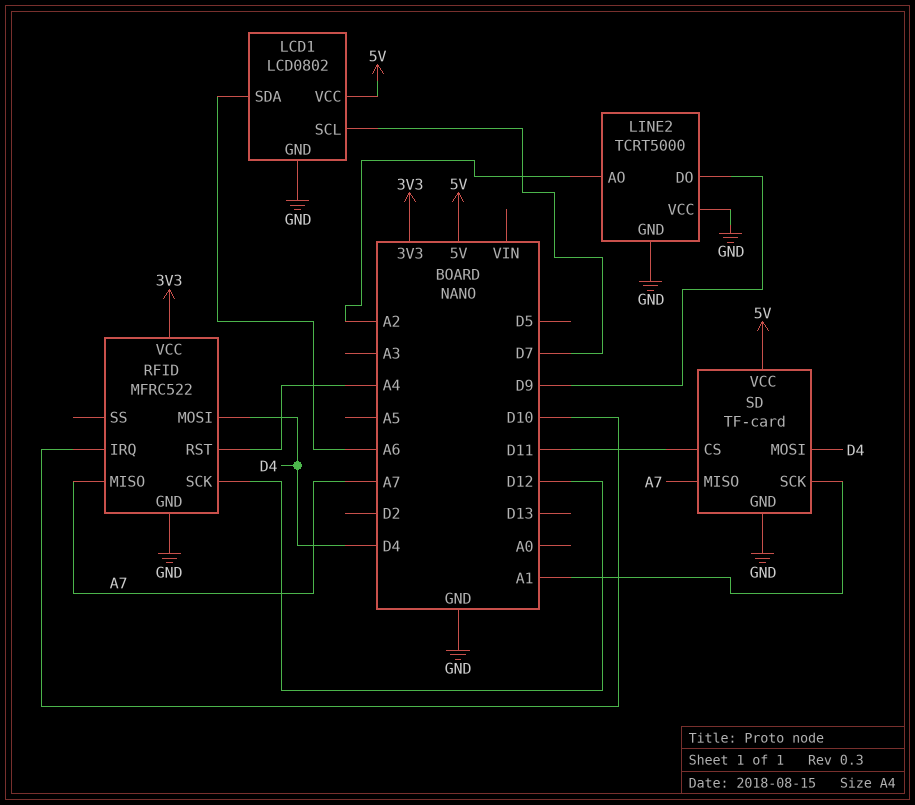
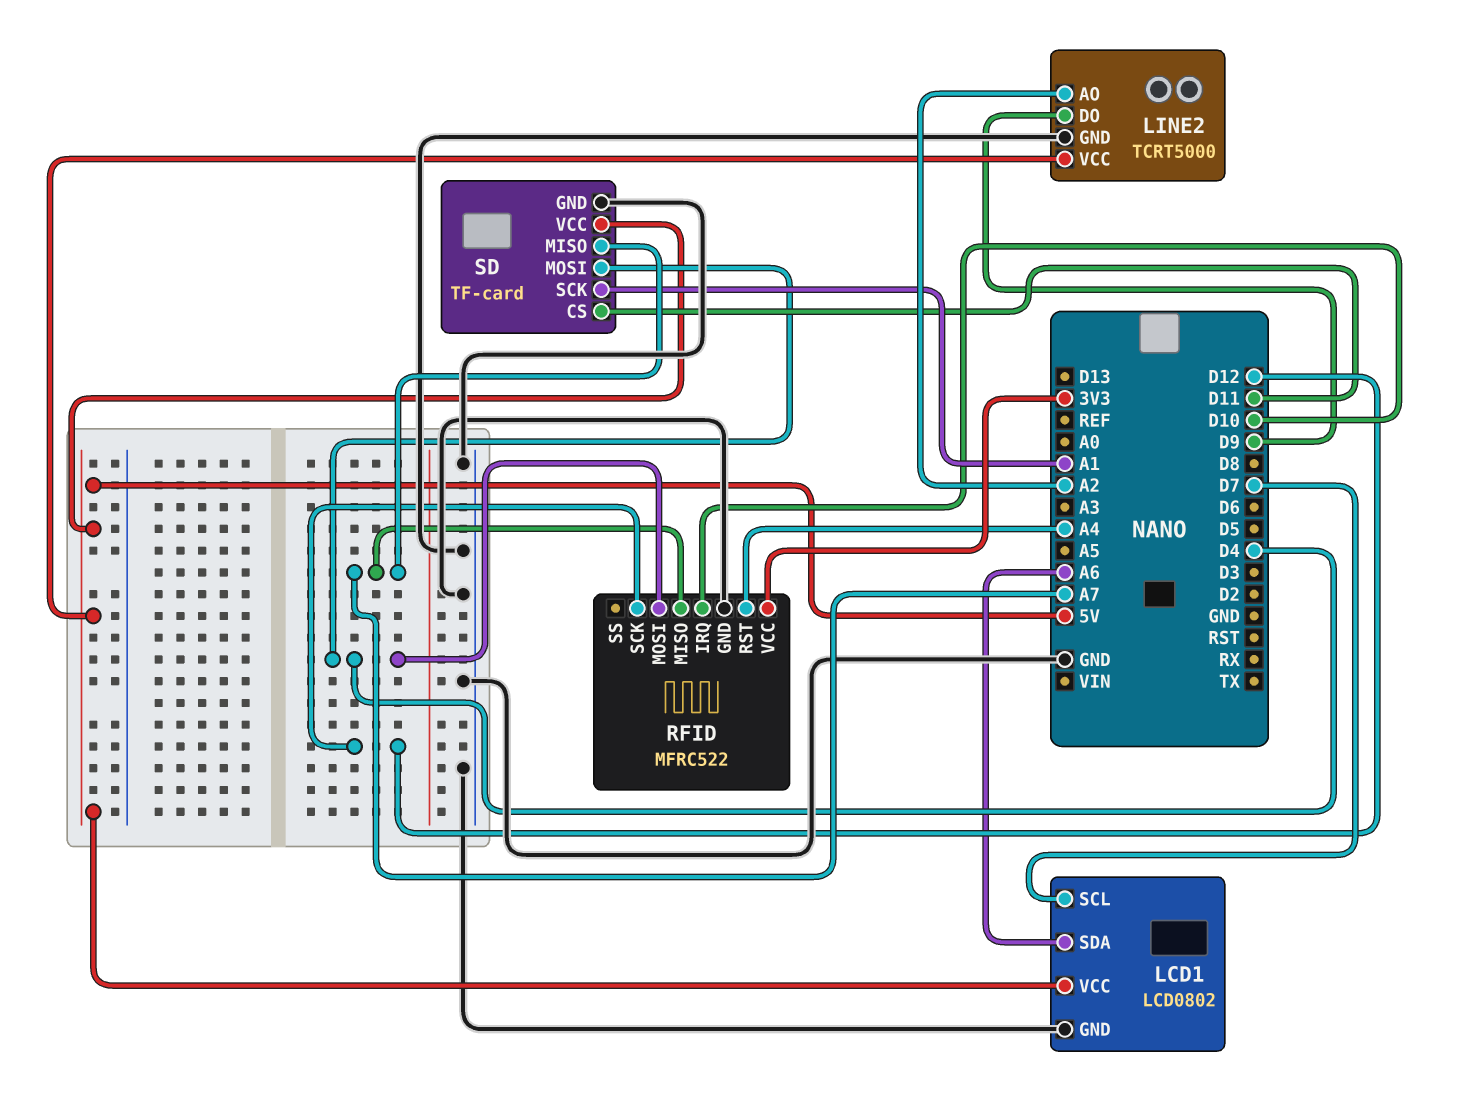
LINE2 pin VCC: GND -> 5V

